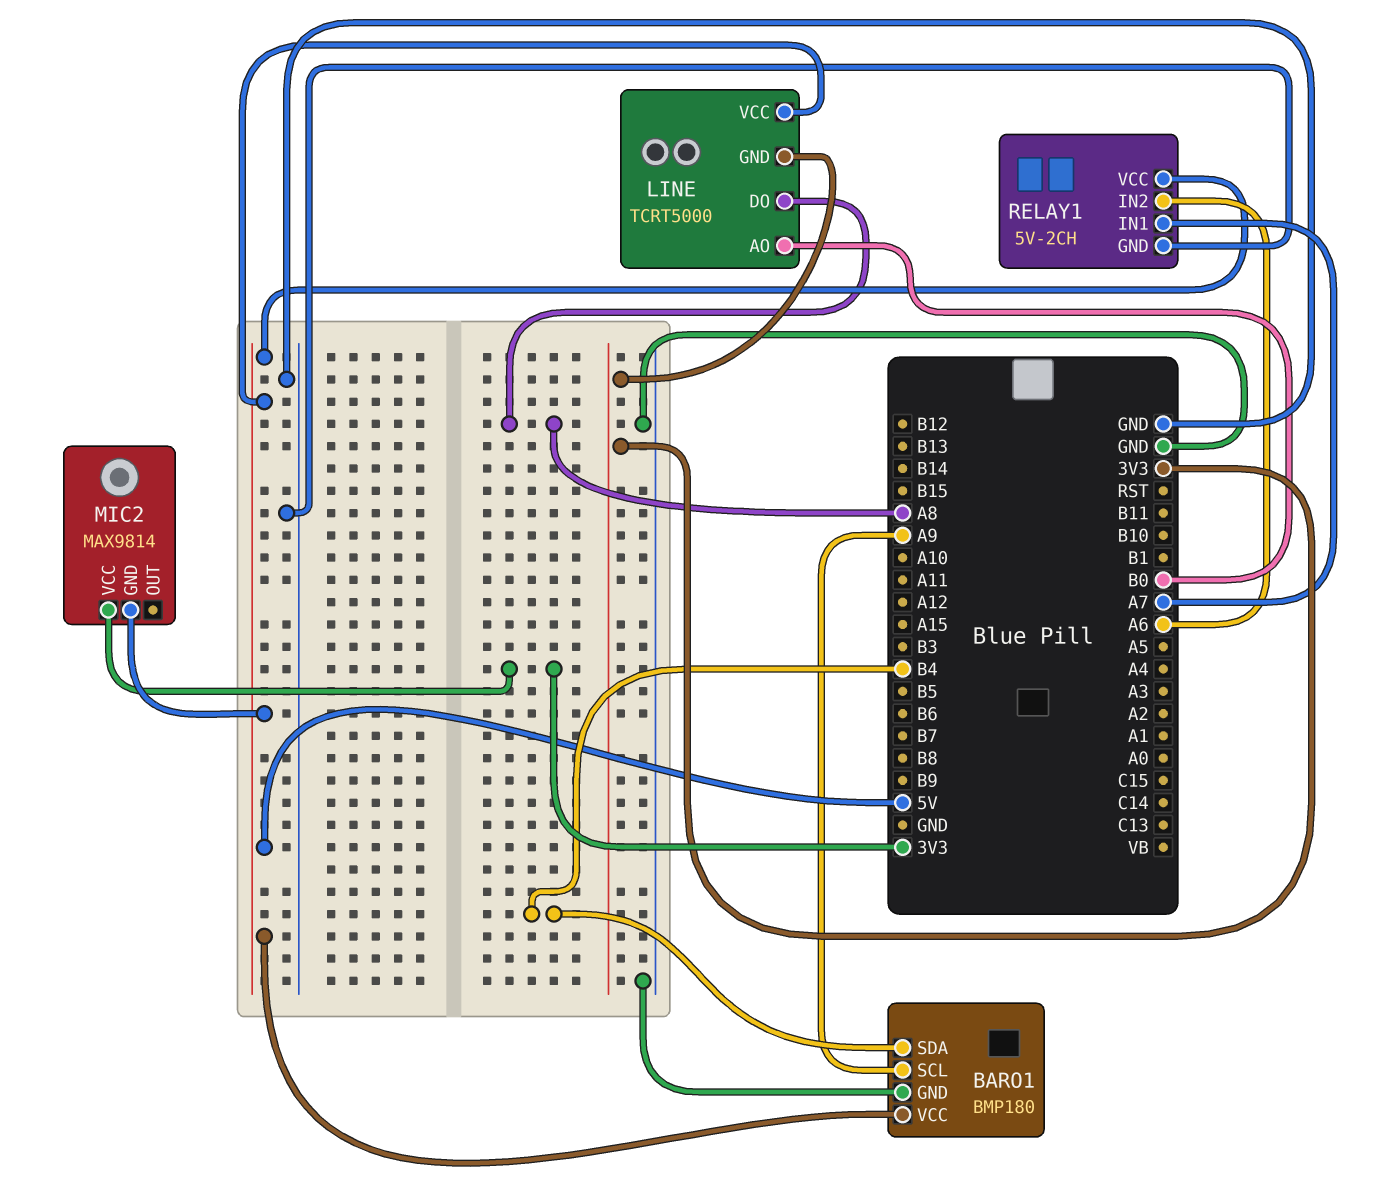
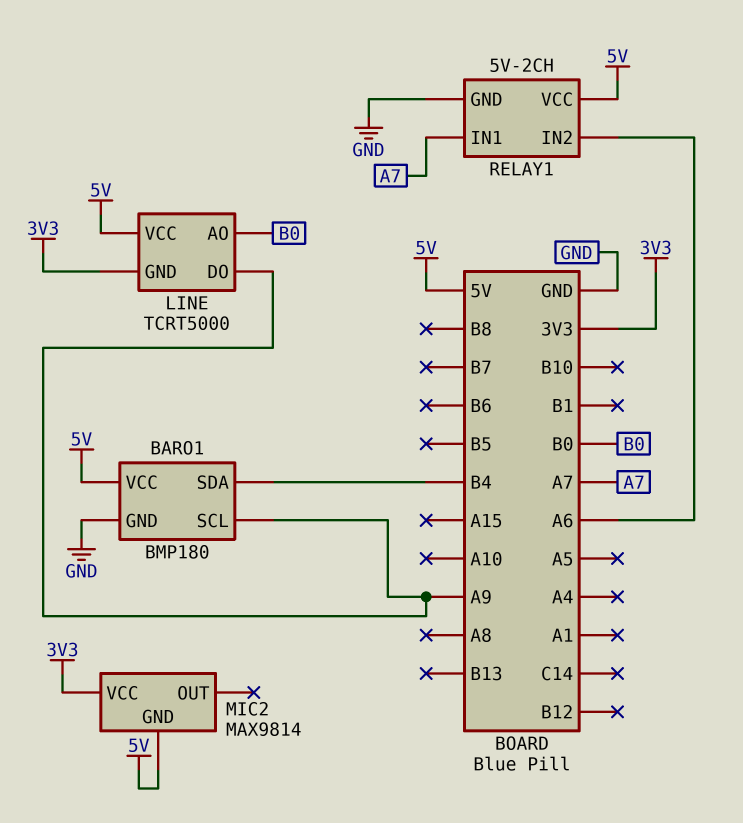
LINE pin DO: A8 -> A9

